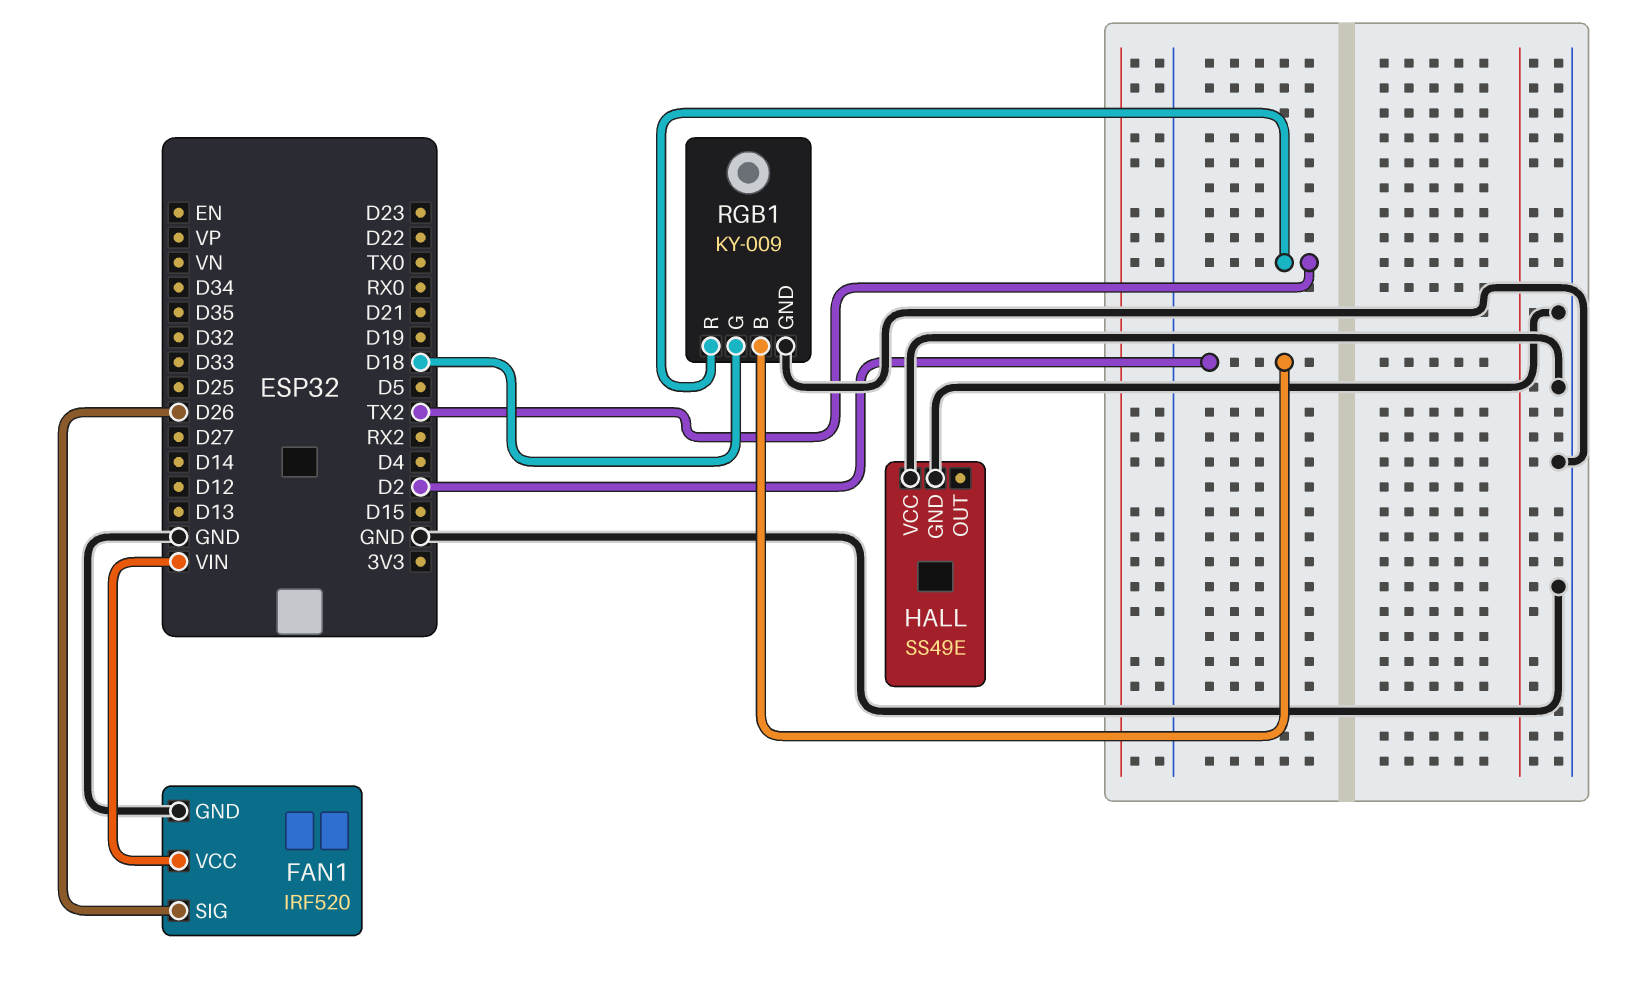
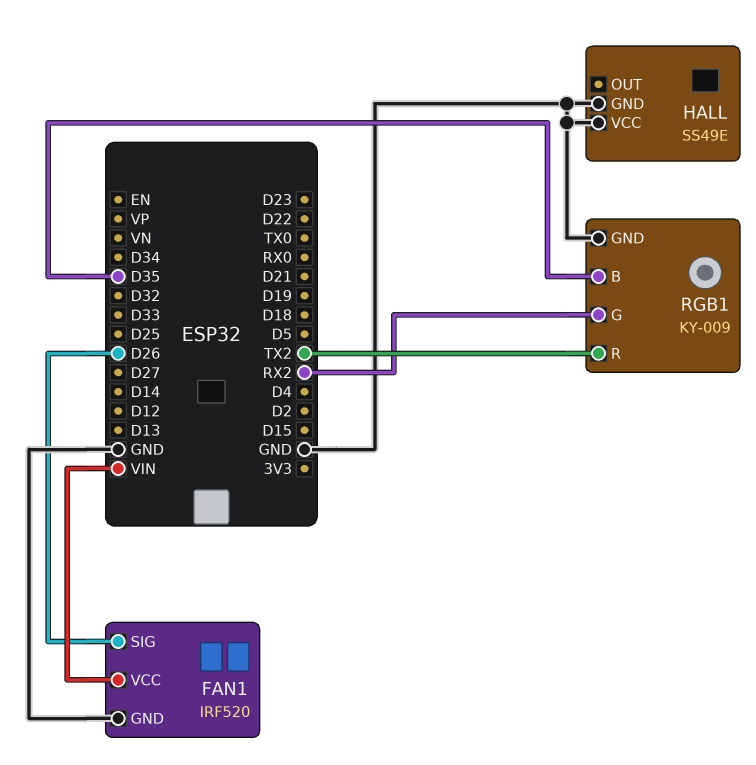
RGB1 pin B: D2 -> D35
RGB1 pin G: D18 -> RX2

